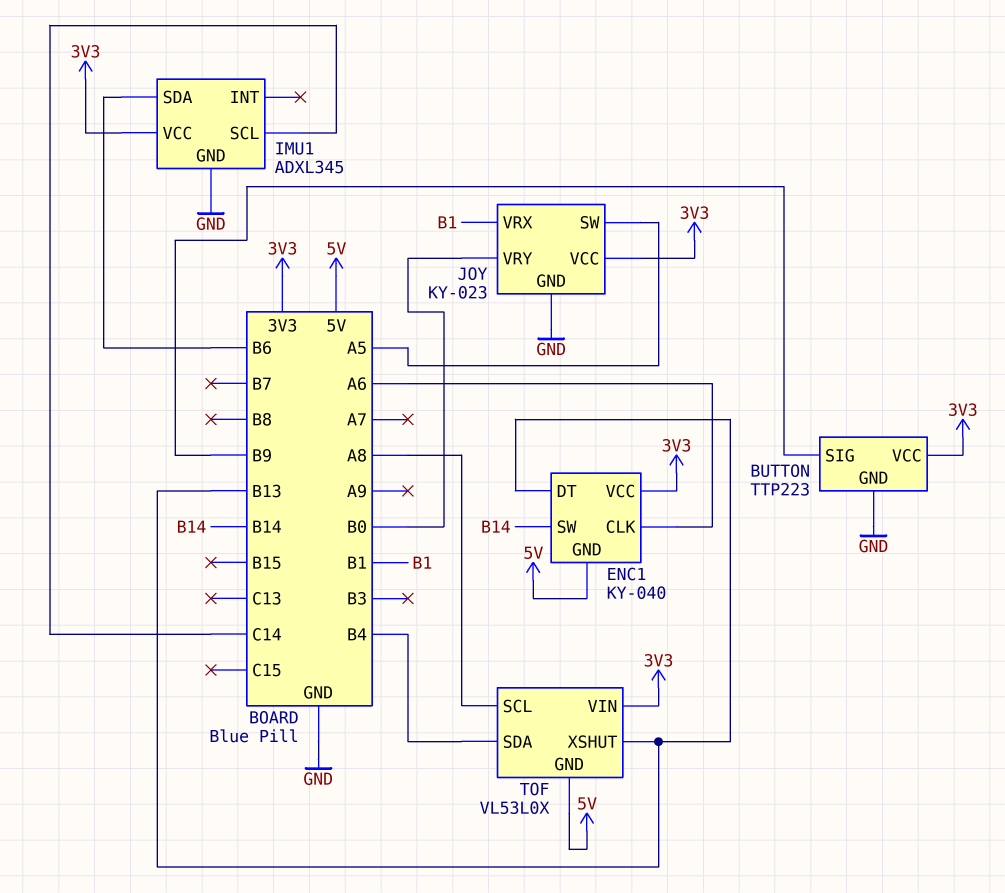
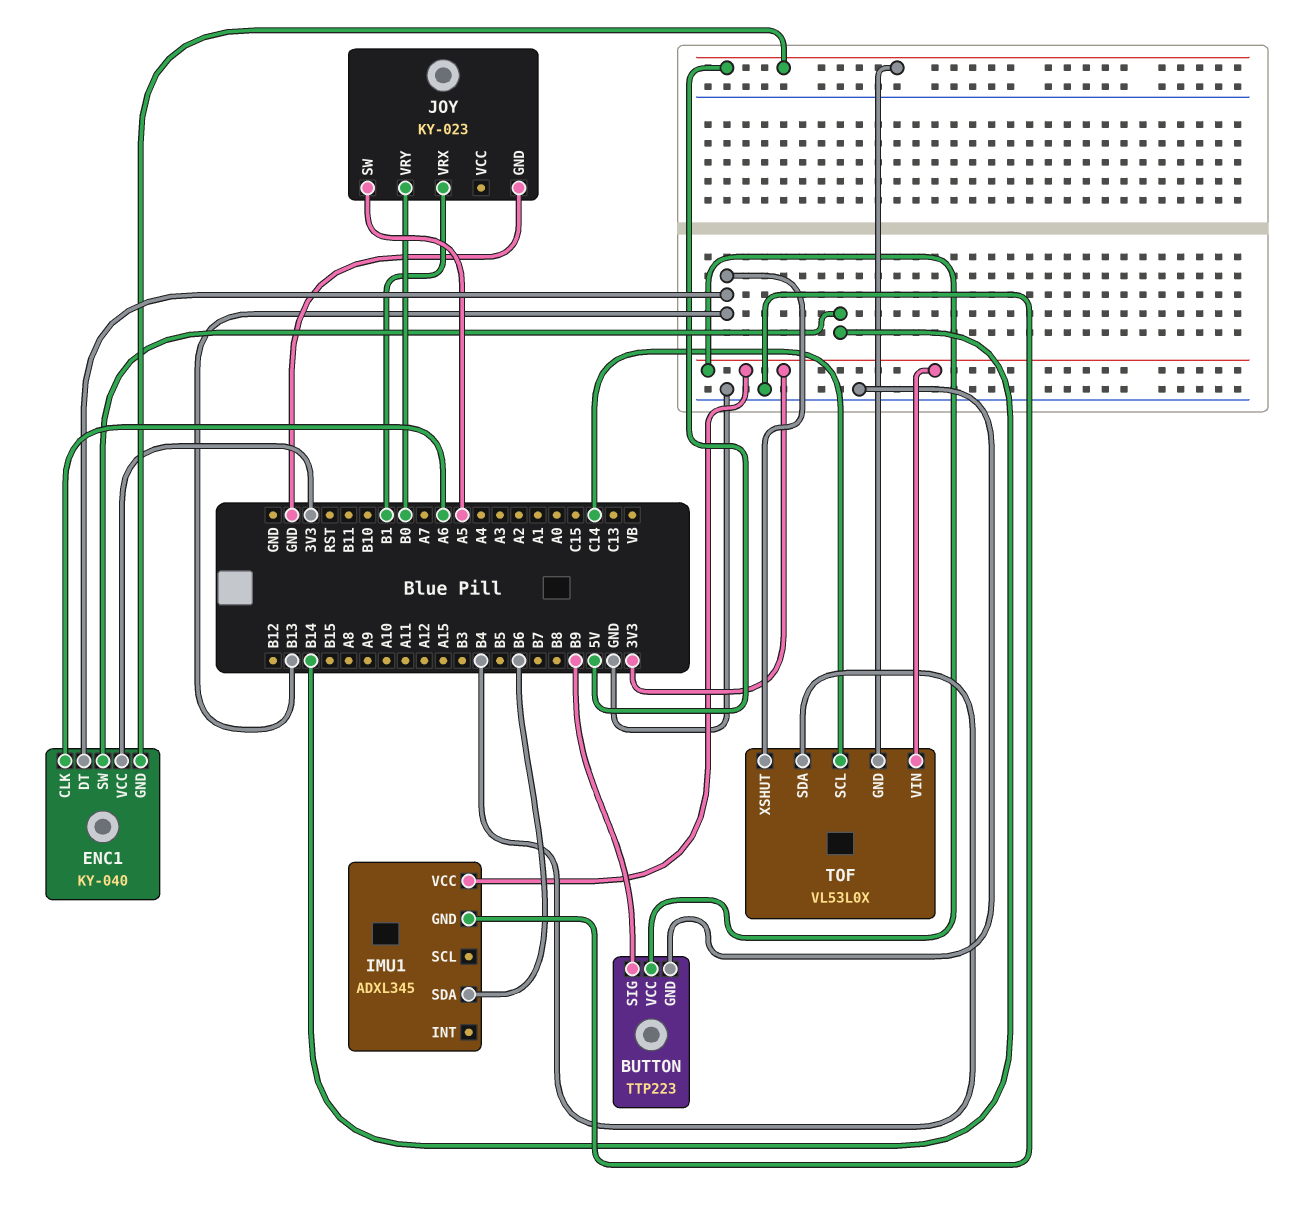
IMU1 pin SCL: C14 -> none
JOY pin VCC: 3V3 -> none
TOF pin SCL: A8 -> C14

